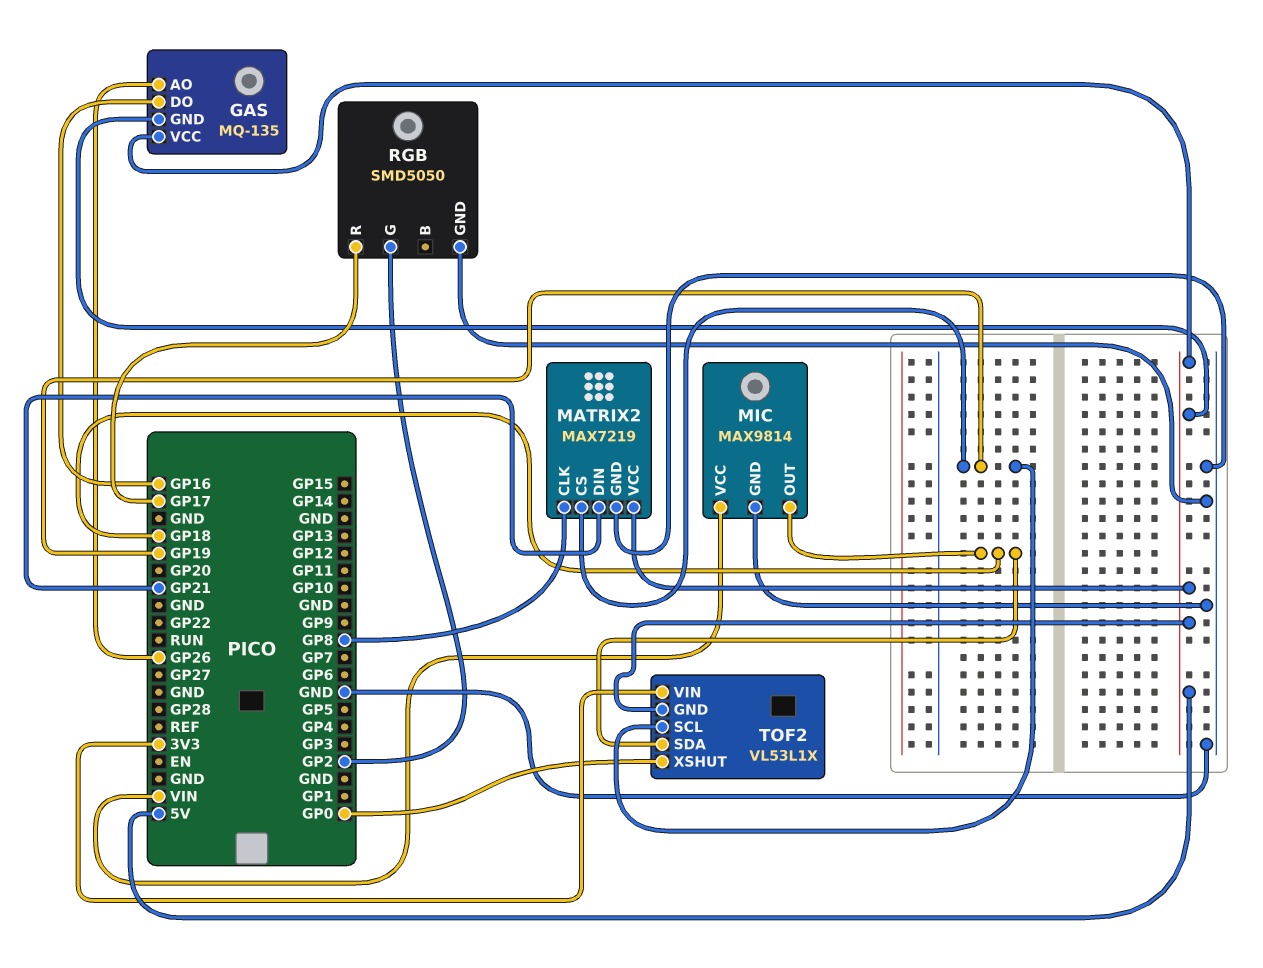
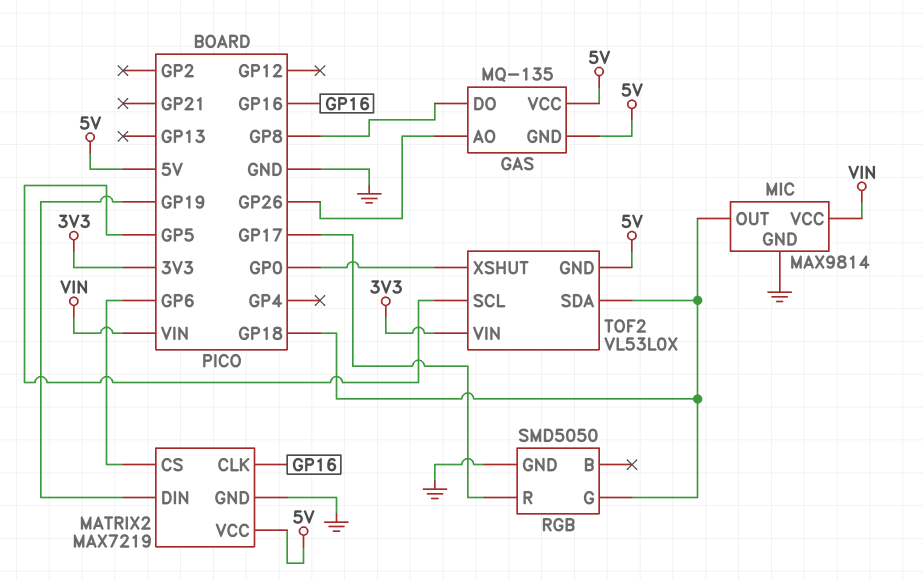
GAS pin DO: GP16 -> GP8
MATRIX2 pin CLK: GP8 -> GP16
MATRIX2 pin CS: GP19 -> GP6
MATRIX2 pin DIN: GP21 -> GP19
RGB pin G: GP2 -> GP18
TOF2: VL53L1X -> VL53L0X
TOF2 pin SCL: GP19 -> GP5

